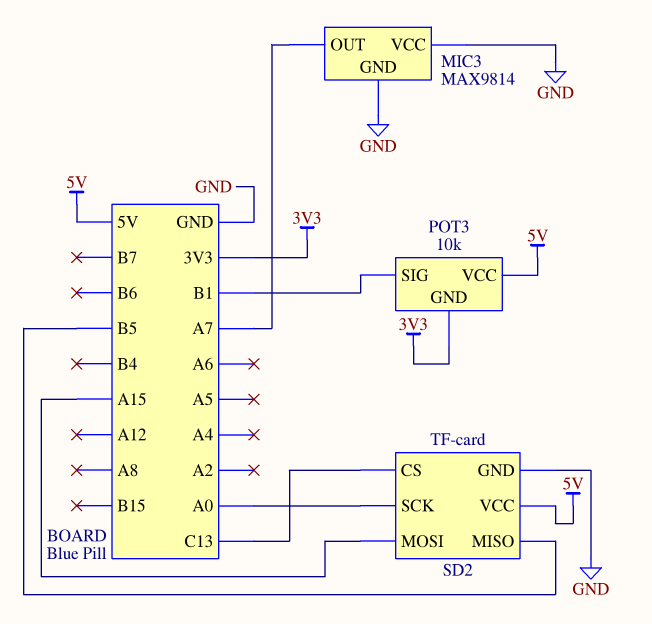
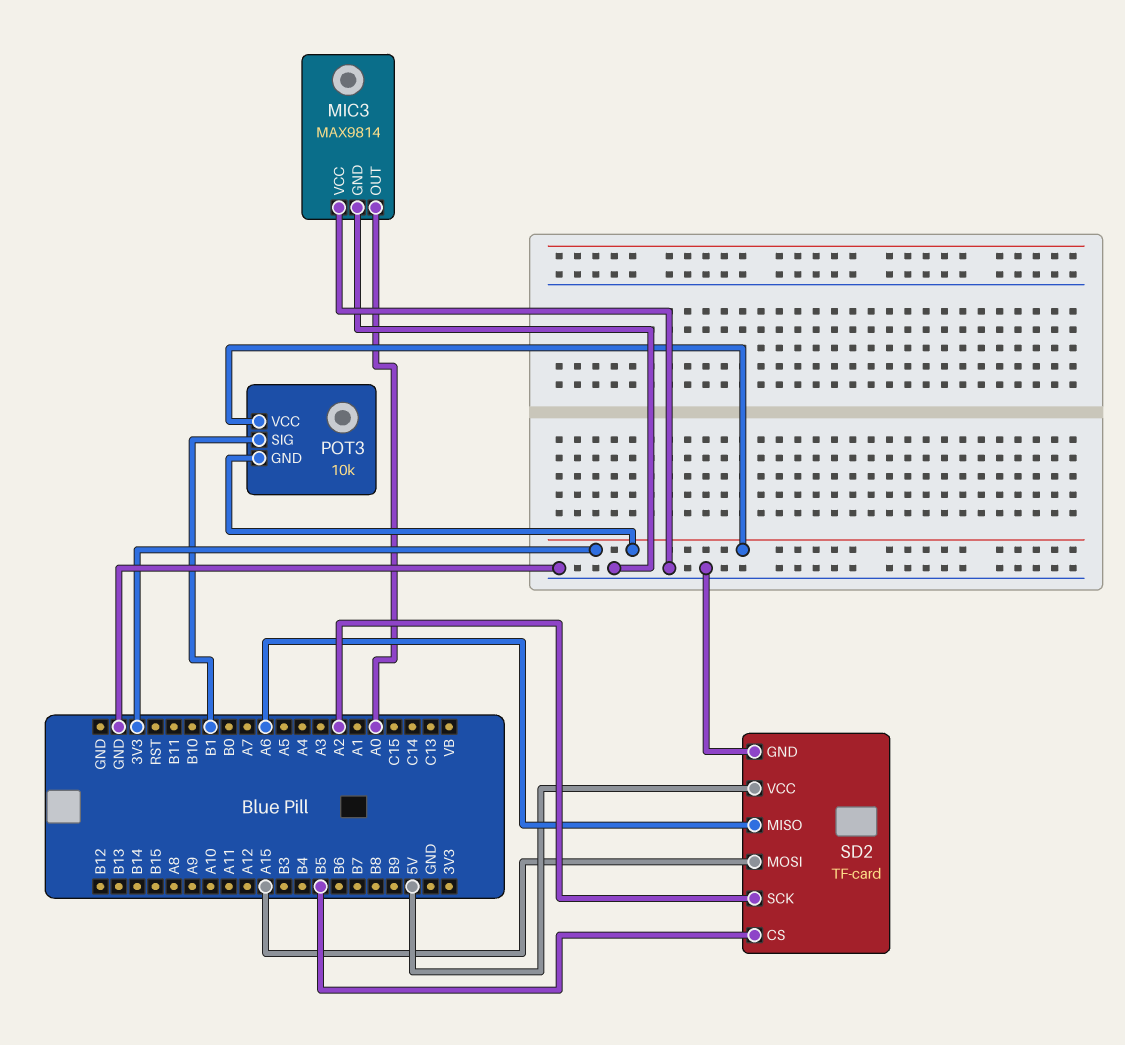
MIC3 pin OUT: A7 -> A0
POT3 pin VCC: 5V -> 3V3
SD2 pin CS: C13 -> B5
SD2 pin MISO: B5 -> A6
SD2 pin SCK: A0 -> A2

